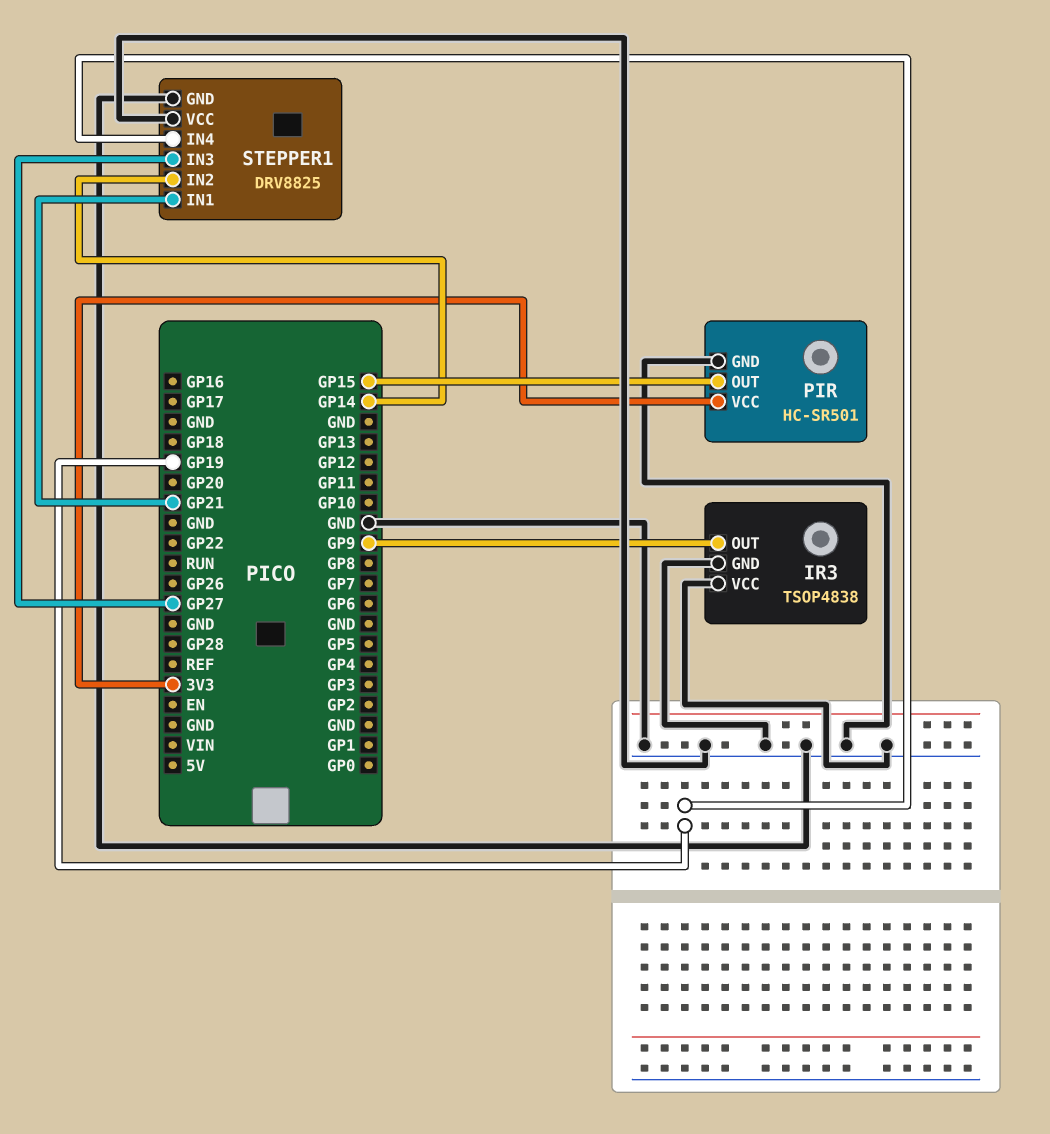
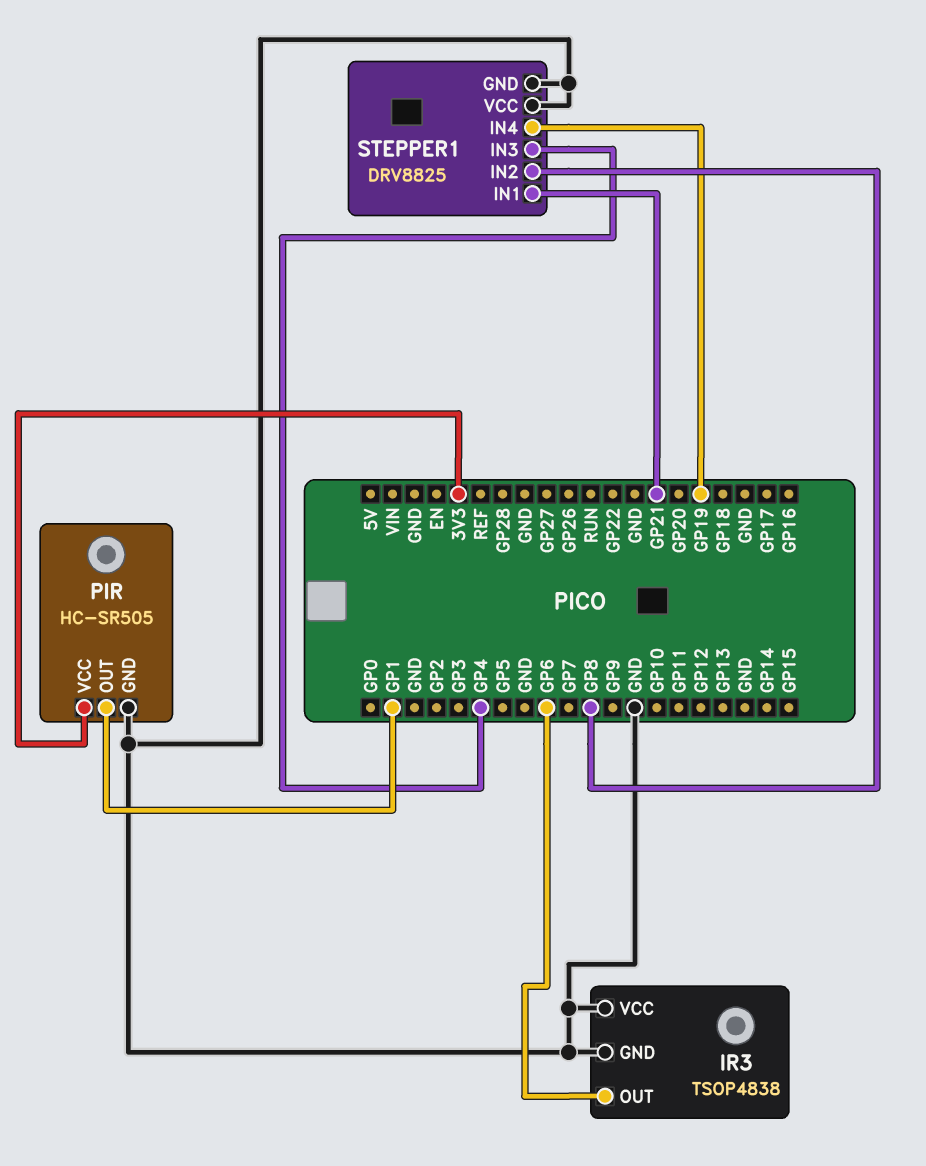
IR3 pin OUT: GP9 -> GP6
PIR: HC-SR501 -> HC-SR505
PIR pin OUT: GP15 -> GP1
STEPPER1 pin IN2: GP14 -> GP8
STEPPER1 pin IN3: GP27 -> GP4

